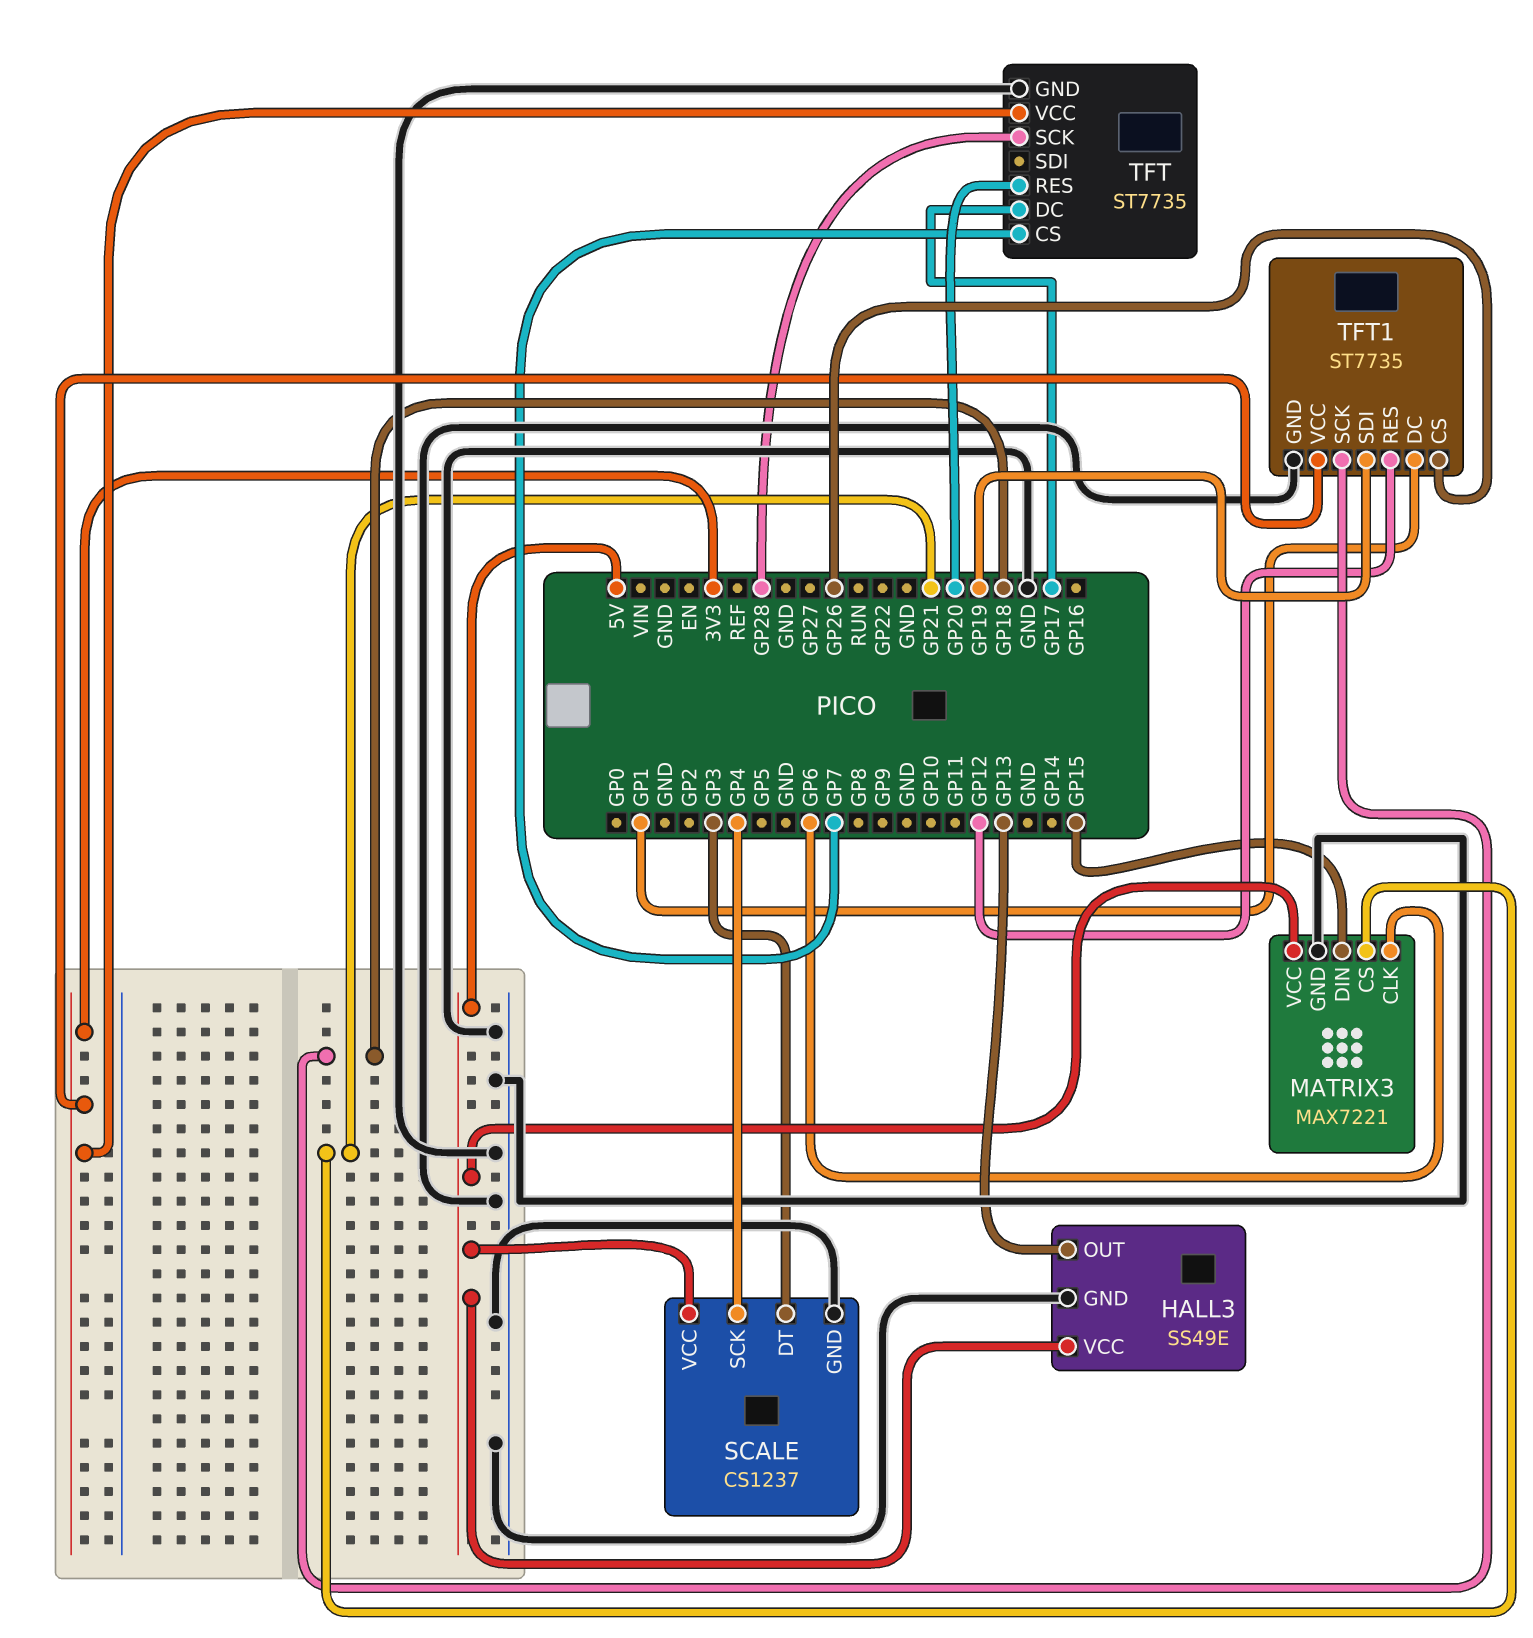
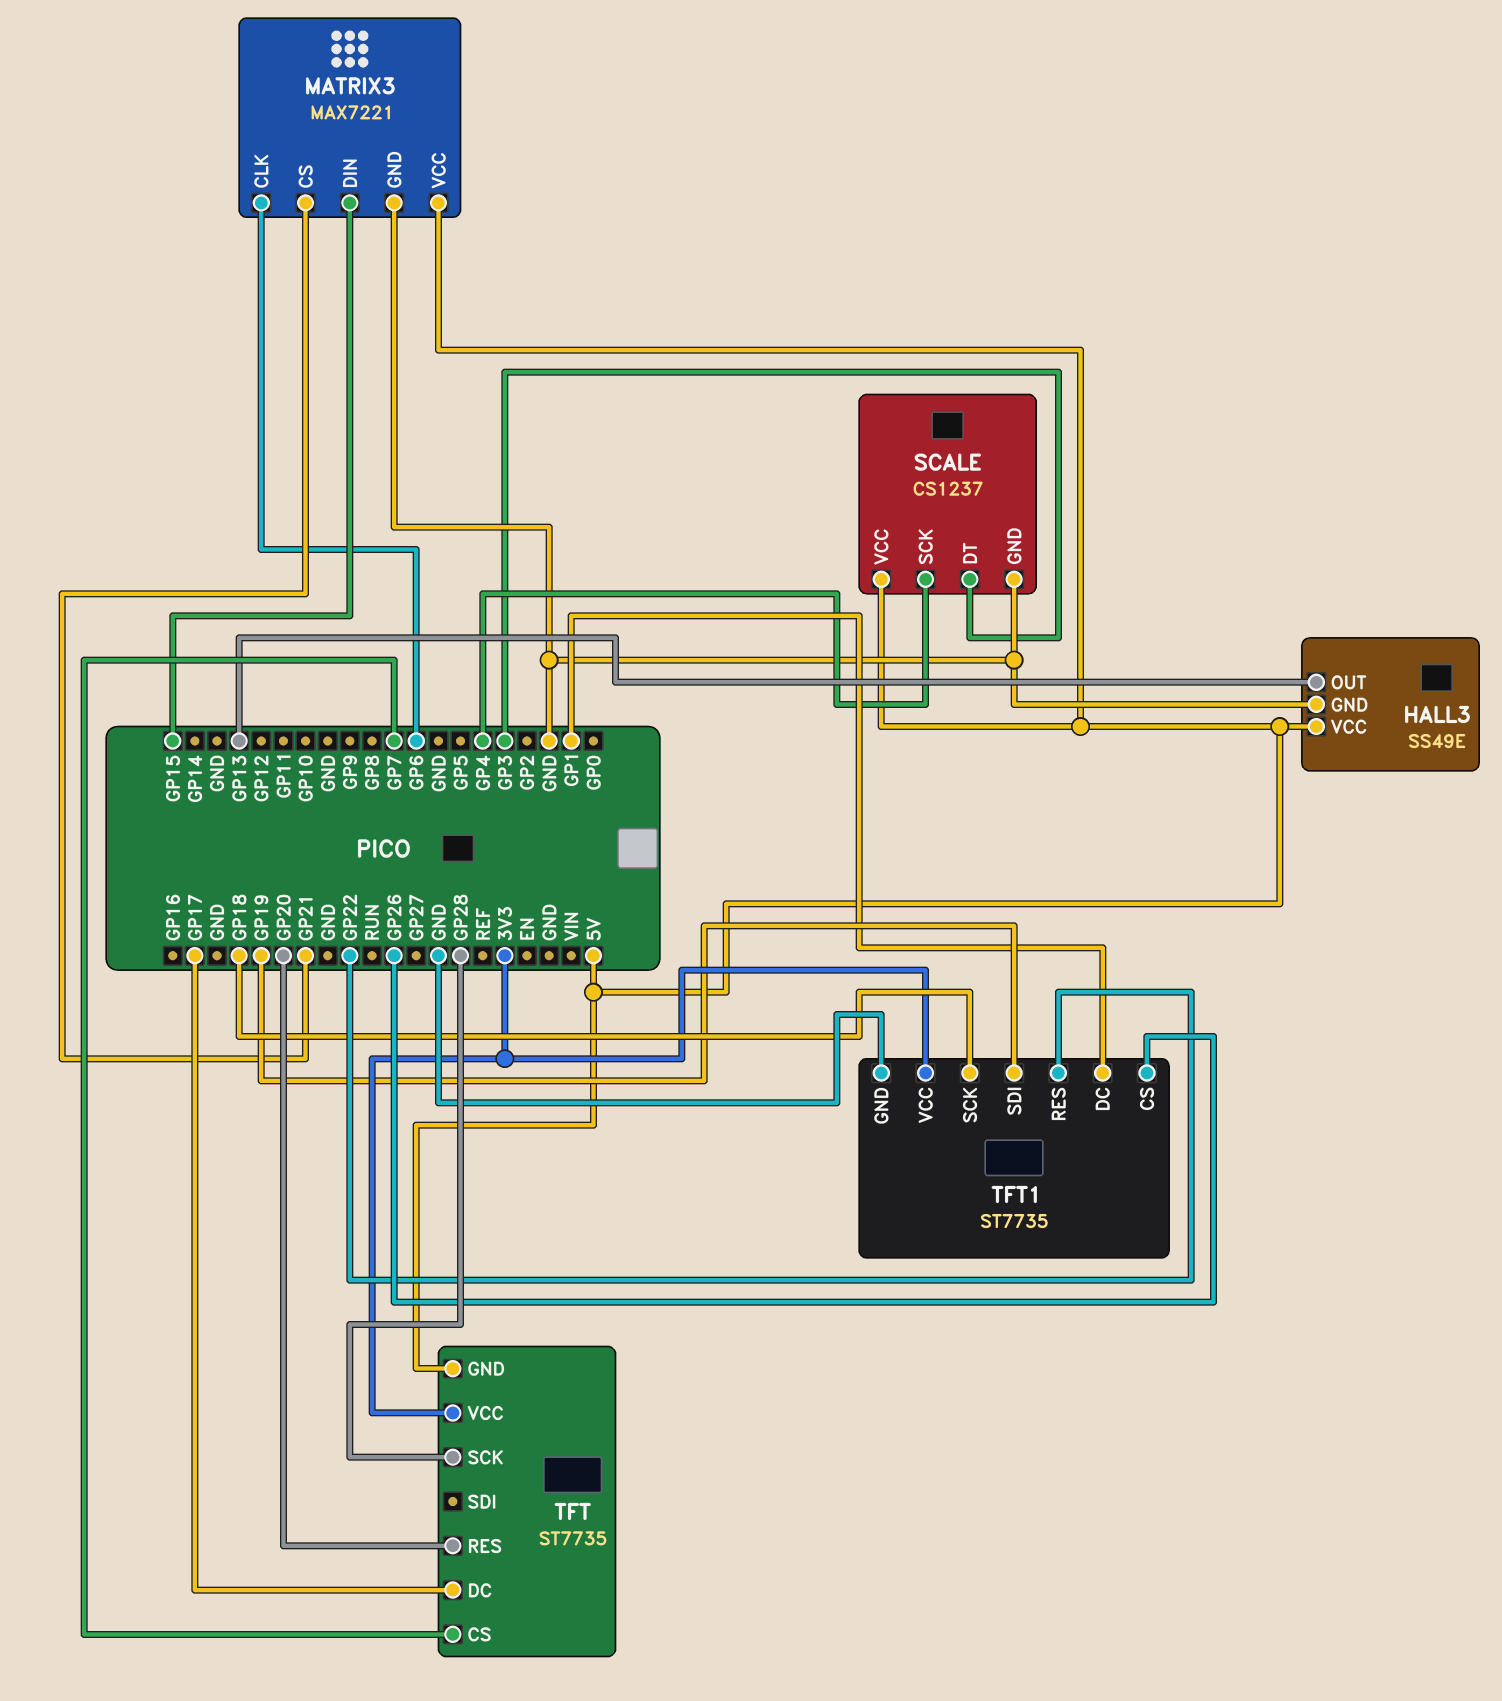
TFT pin GND: GND -> 5V
TFT1 pin RES: GP12 -> GP22

